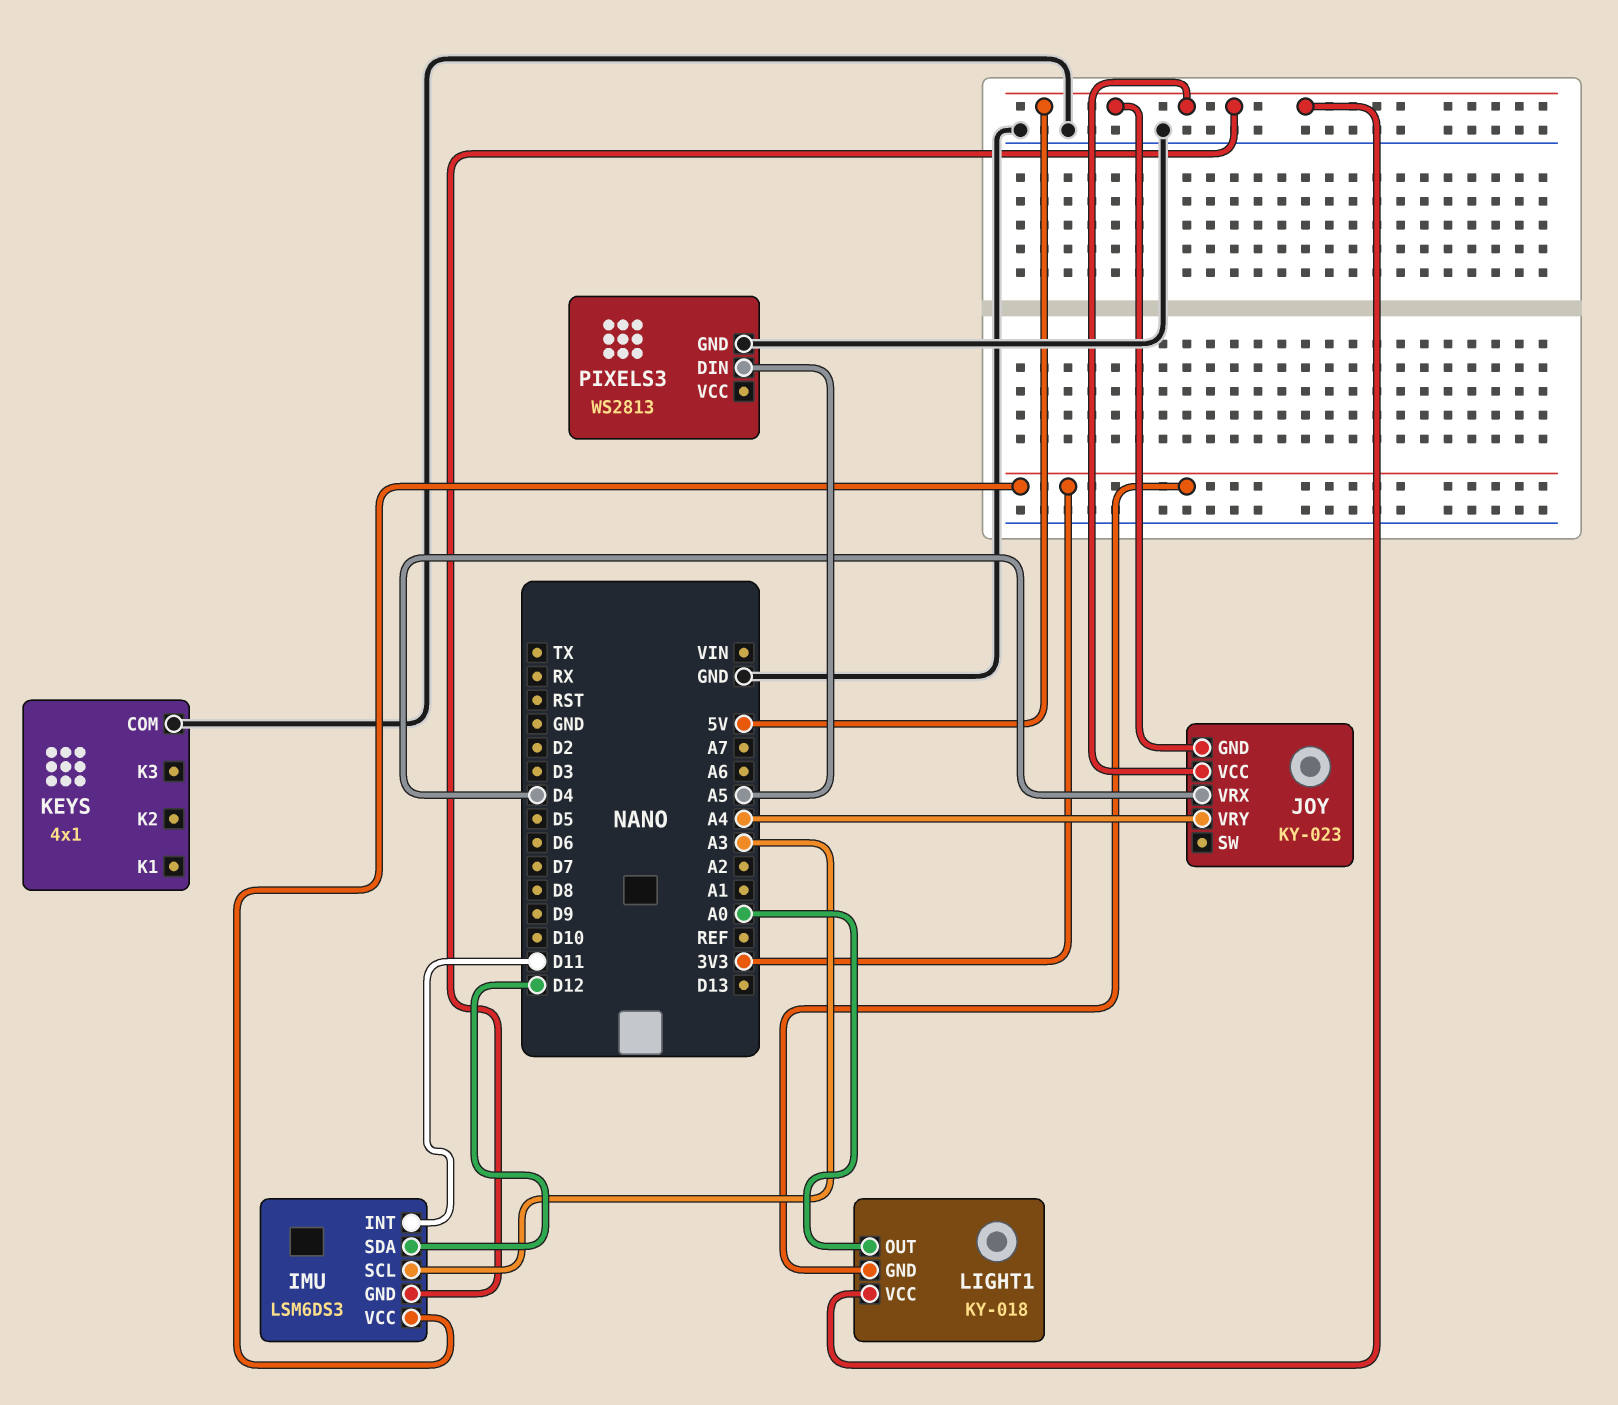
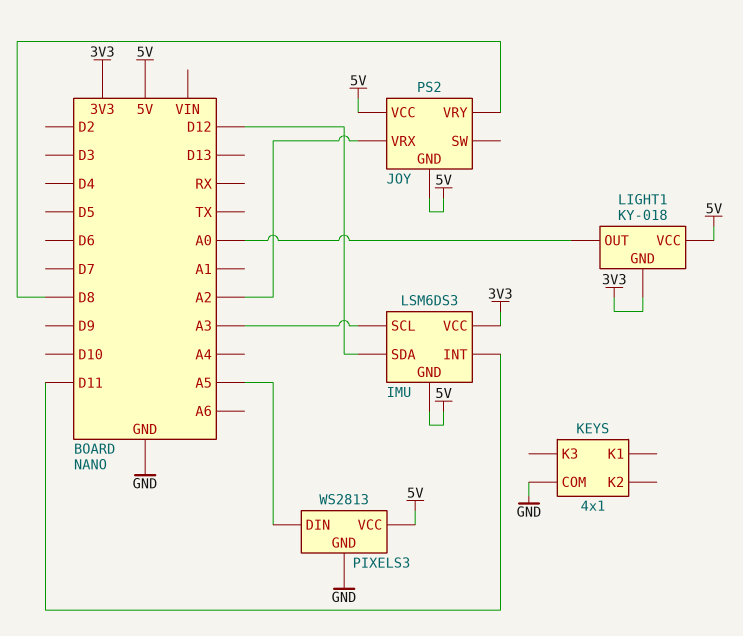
JOY: KY-023 -> PS2
JOY pin VRX: D4 -> A2
JOY pin VRY: A4 -> D8
PIXELS3 pin VCC: none -> 5V

